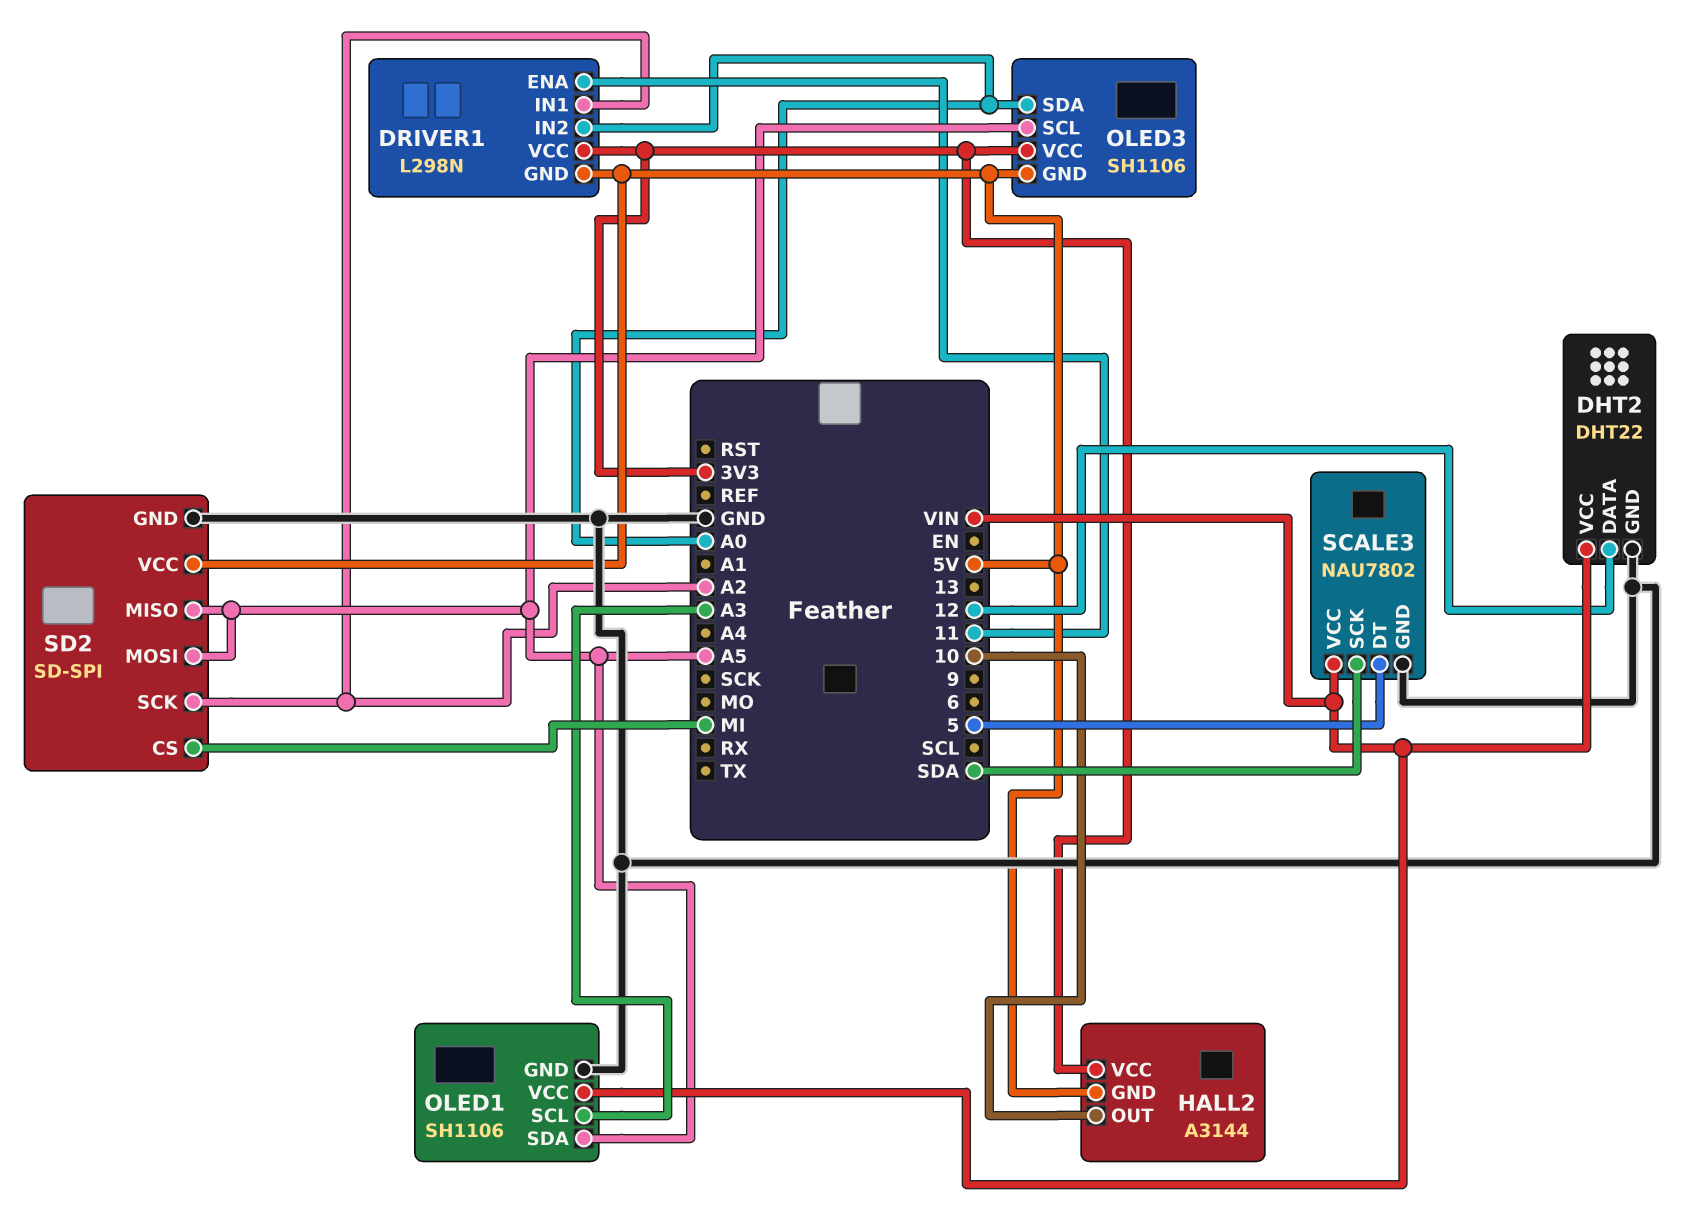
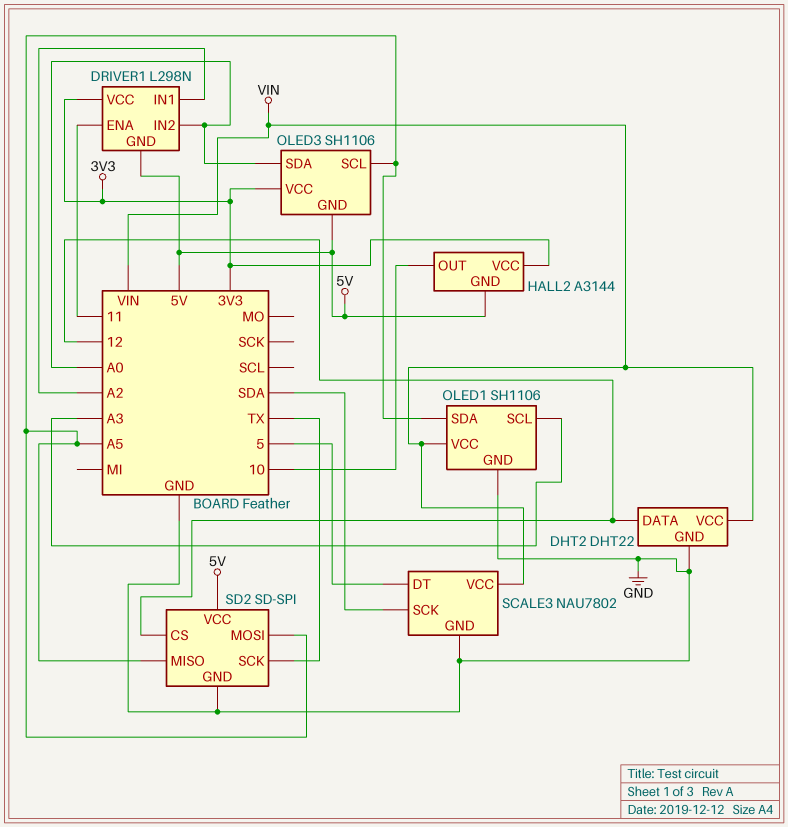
SD2 pin CS: MI -> 12
SD2 pin SCK: A2 -> TX

